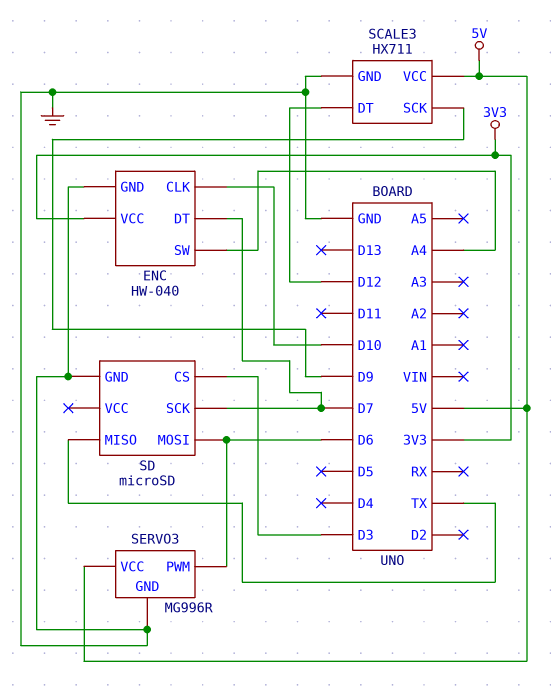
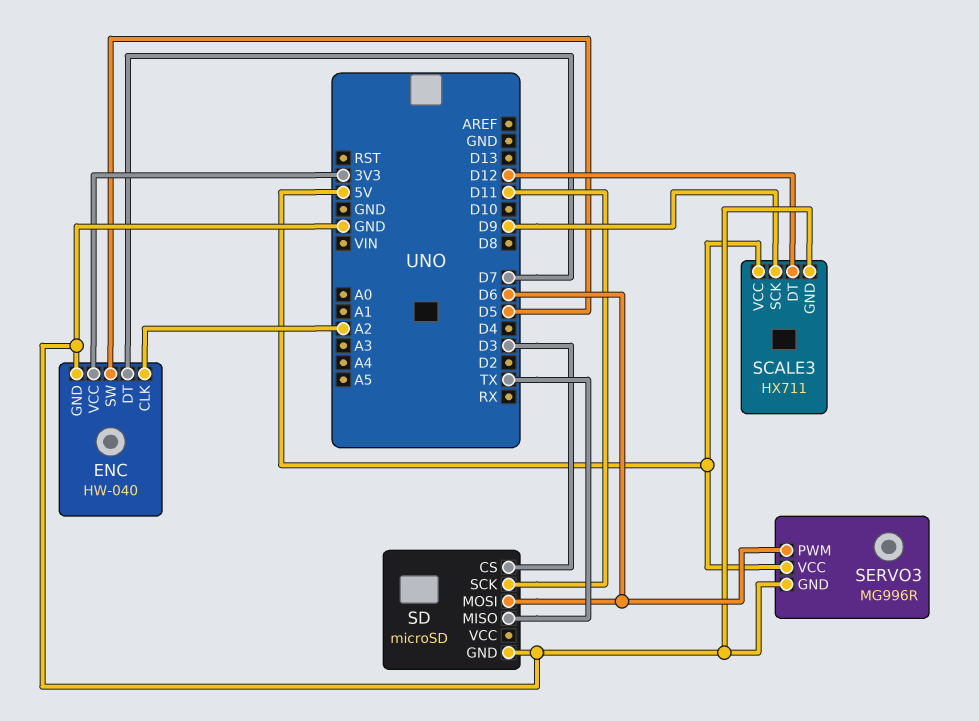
ENC pin CLK: D10 -> A2
ENC pin SW: A4 -> D5
SD pin SCK: D7 -> D11

